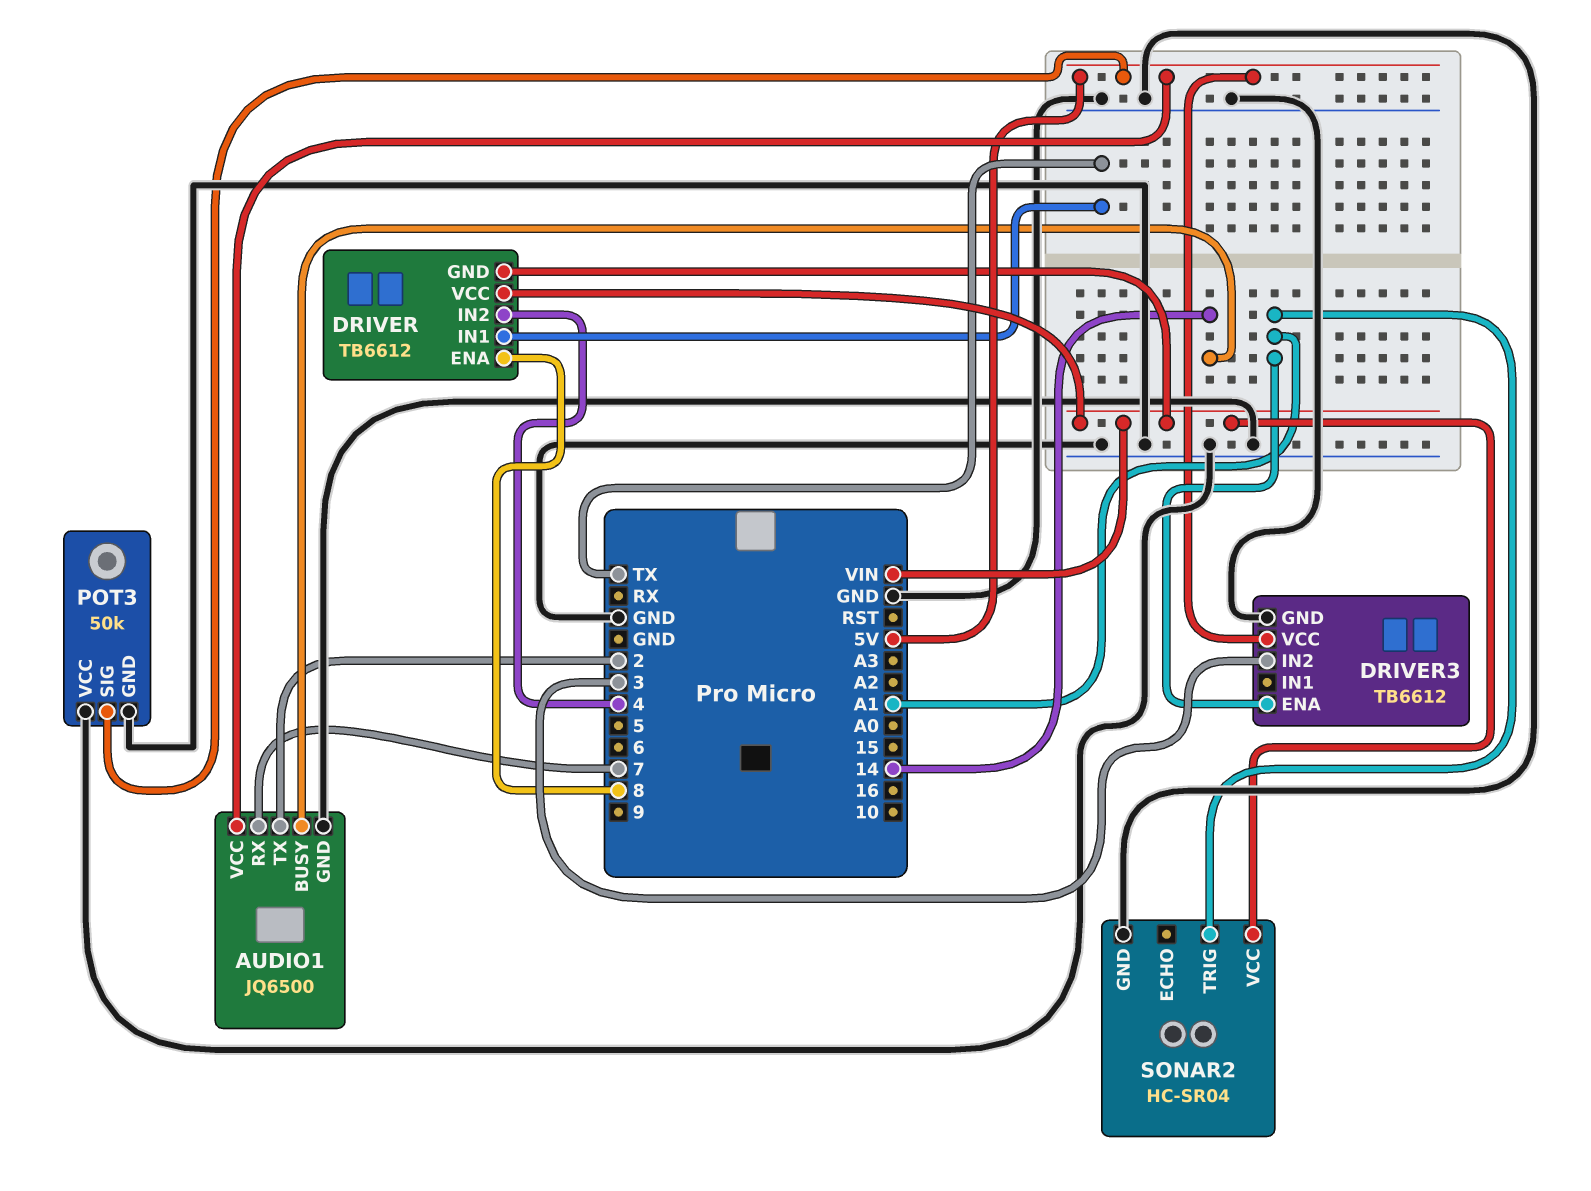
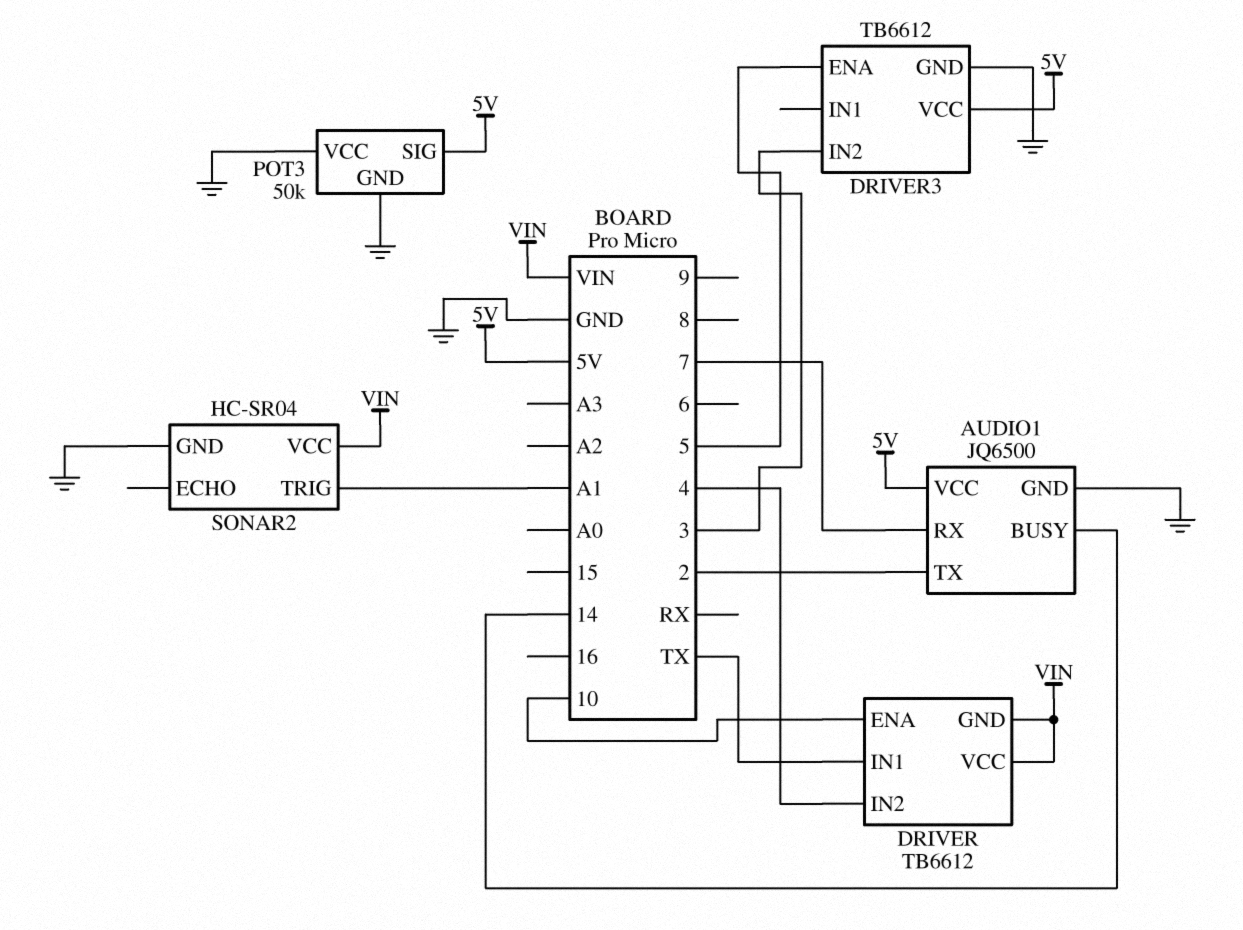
DRIVER pin ENA: 8 -> 10
DRIVER3 pin ENA: A1 -> 5

